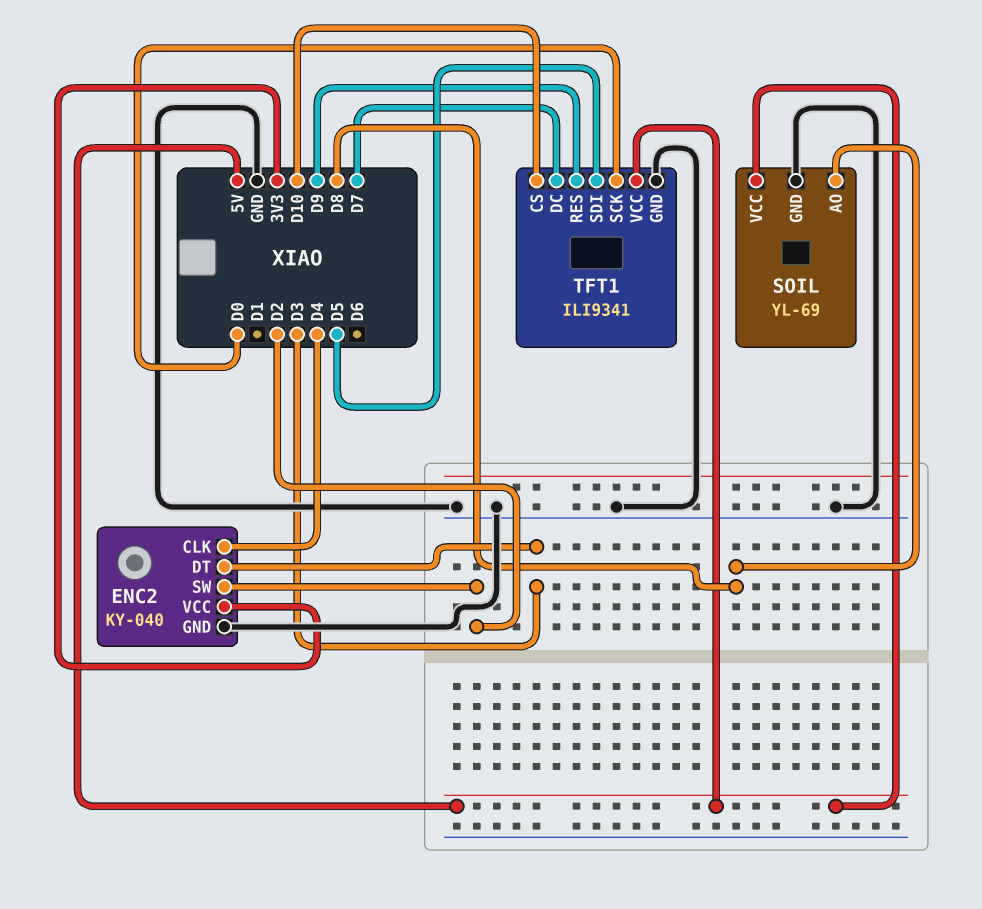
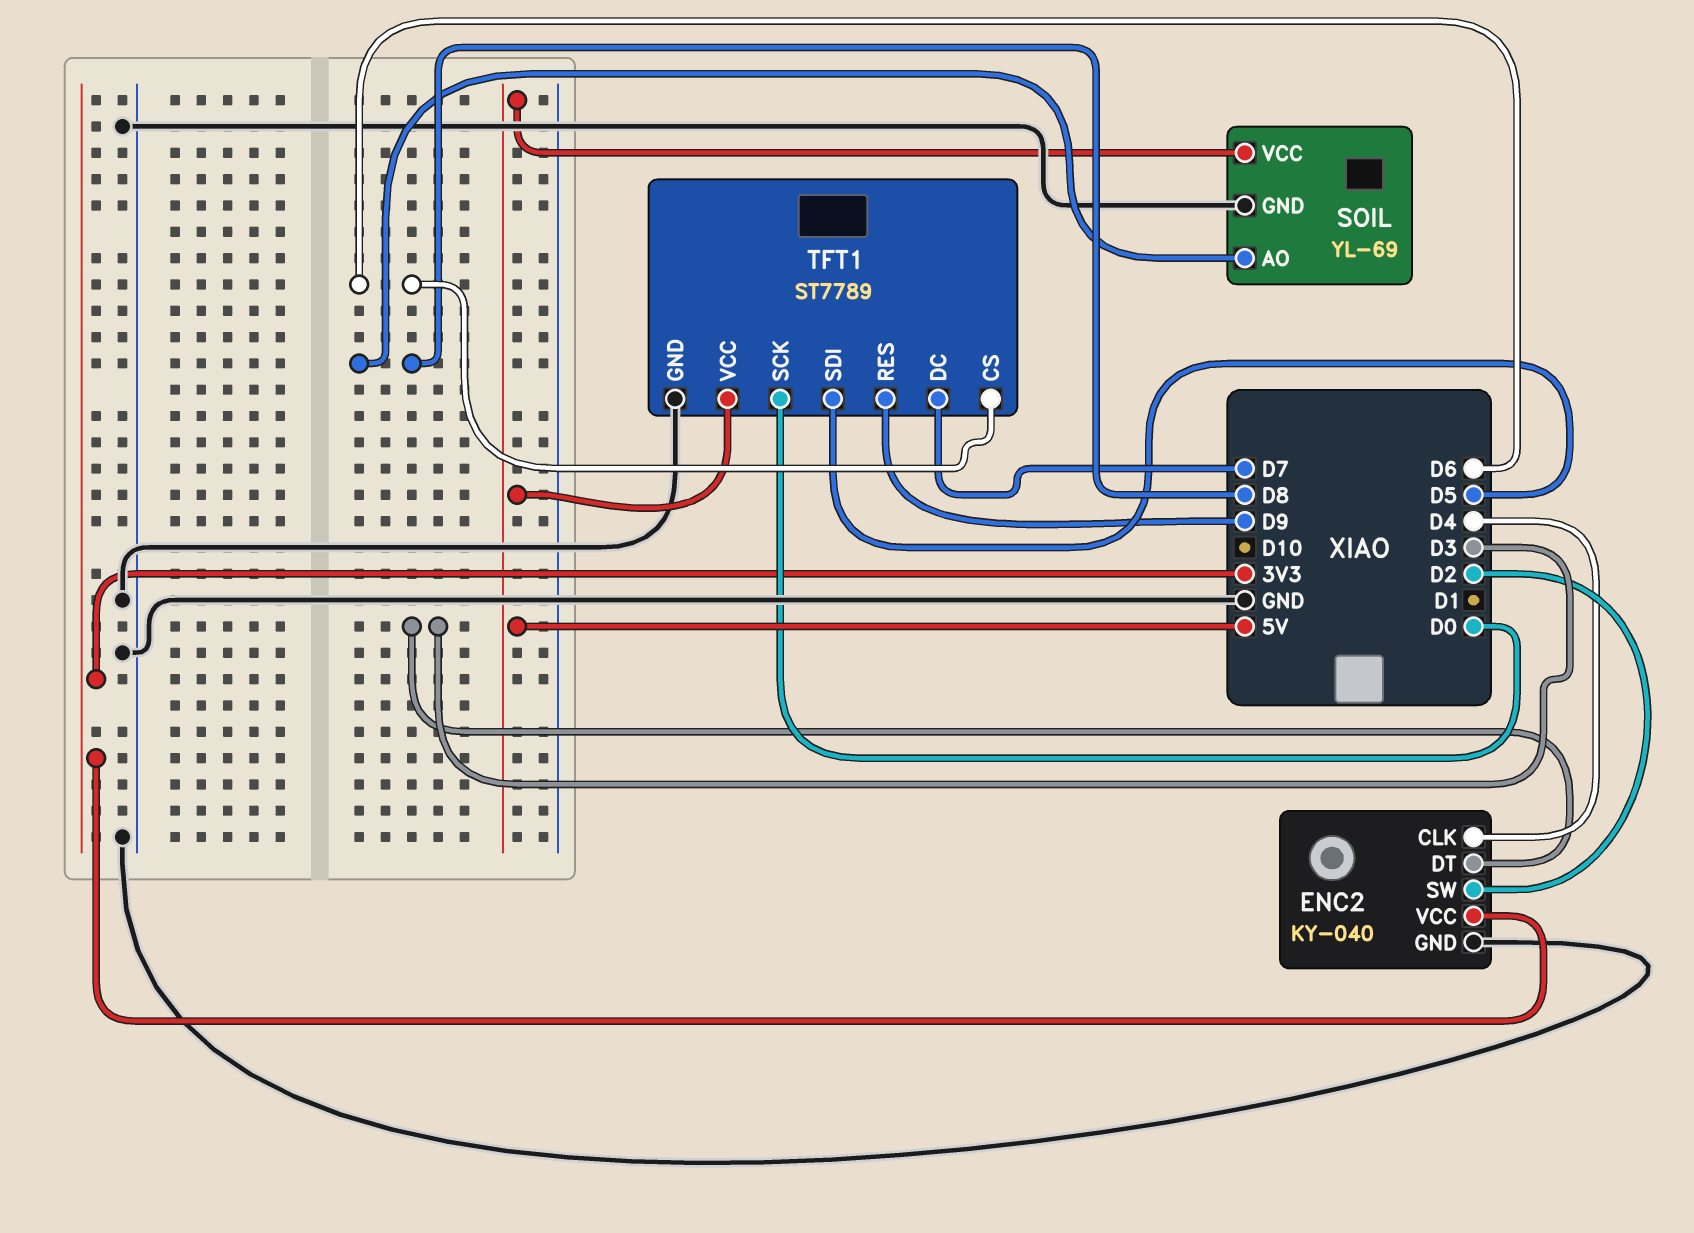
TFT1: ILI9341 -> ST7789
TFT1 pin CS: D10 -> D6

